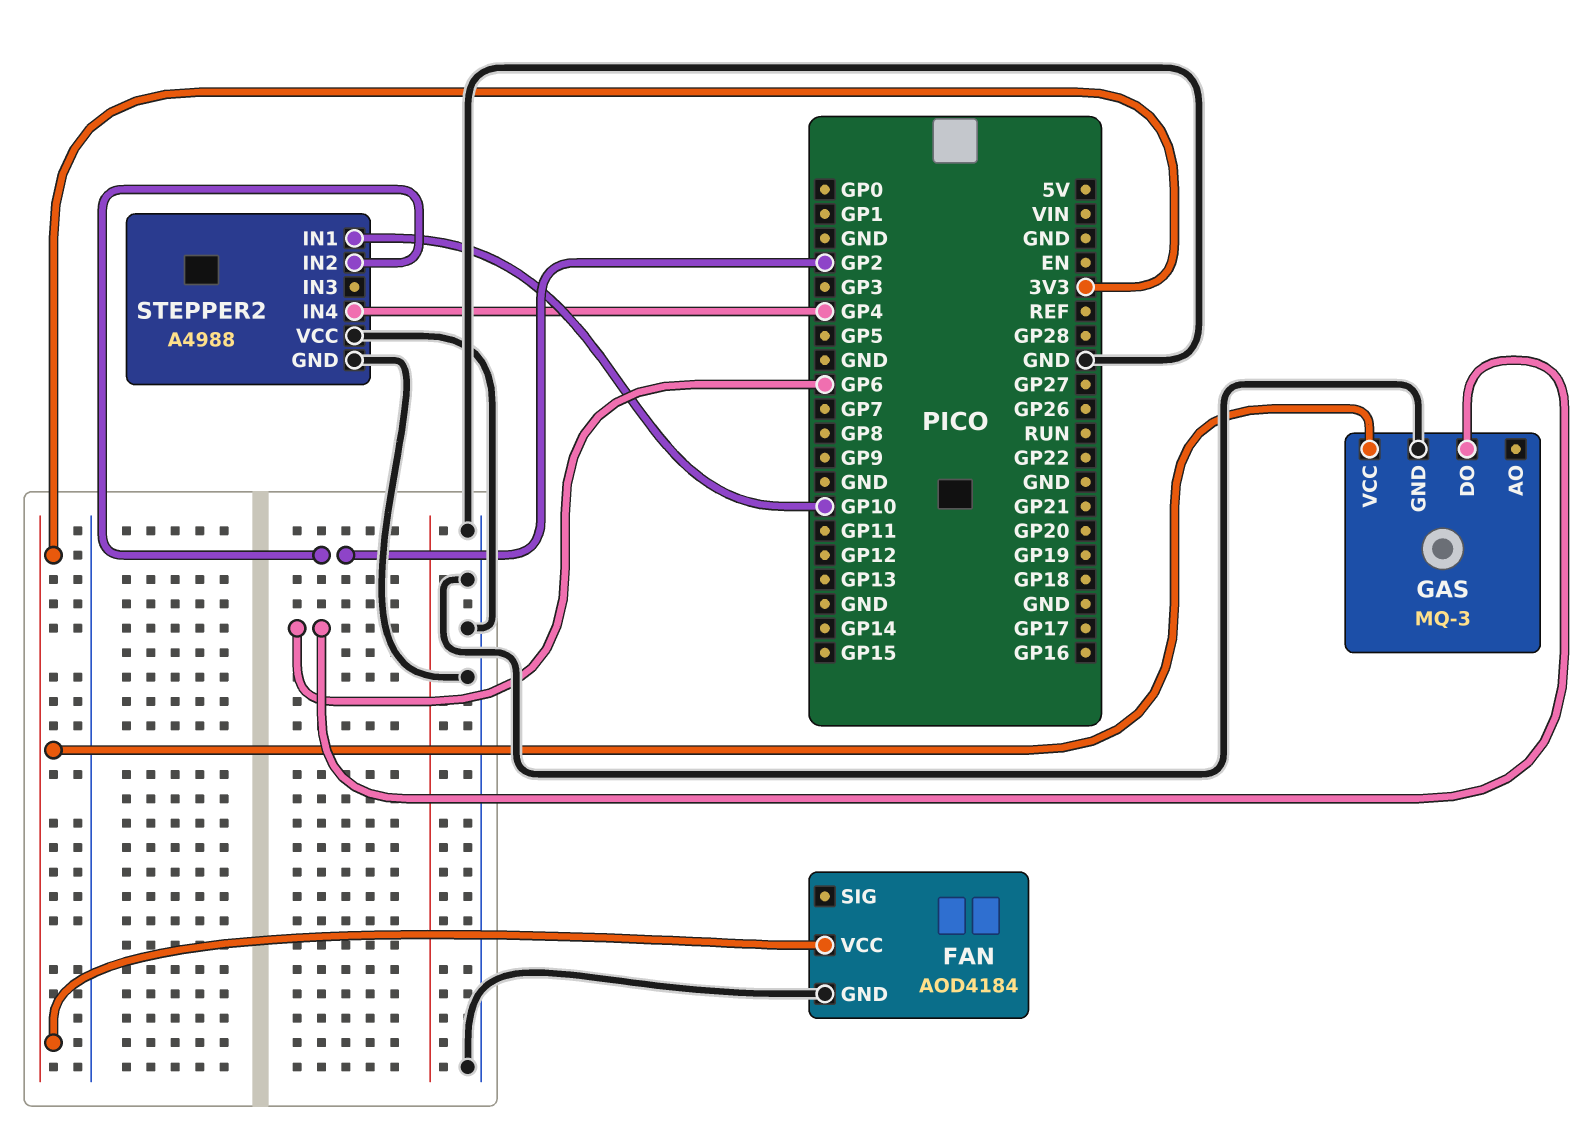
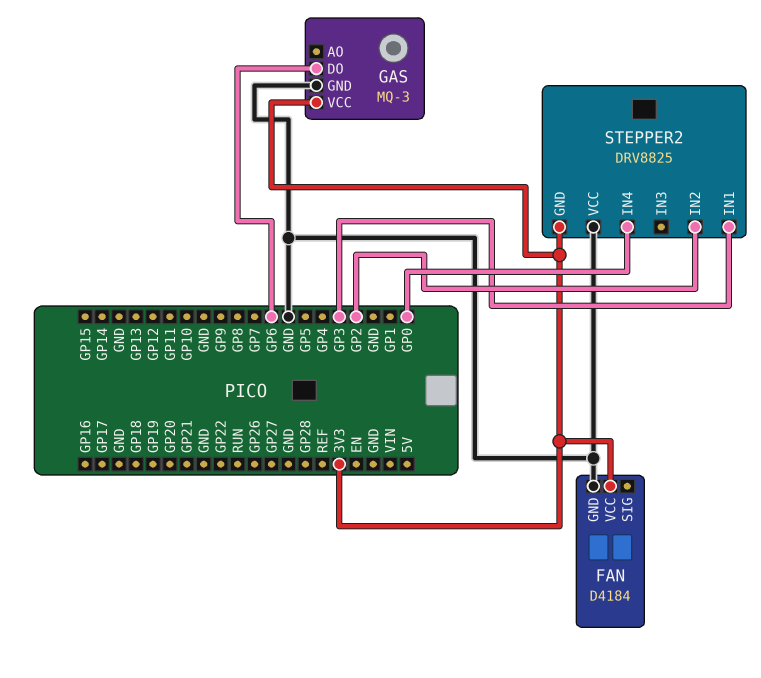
FAN: AOD4184 -> D4184
STEPPER2: A4988 -> DRV8825
STEPPER2 pin GND: GND -> 3V3
STEPPER2 pin IN1: GP10 -> GP3
STEPPER2 pin IN4: GP4 -> GP0

